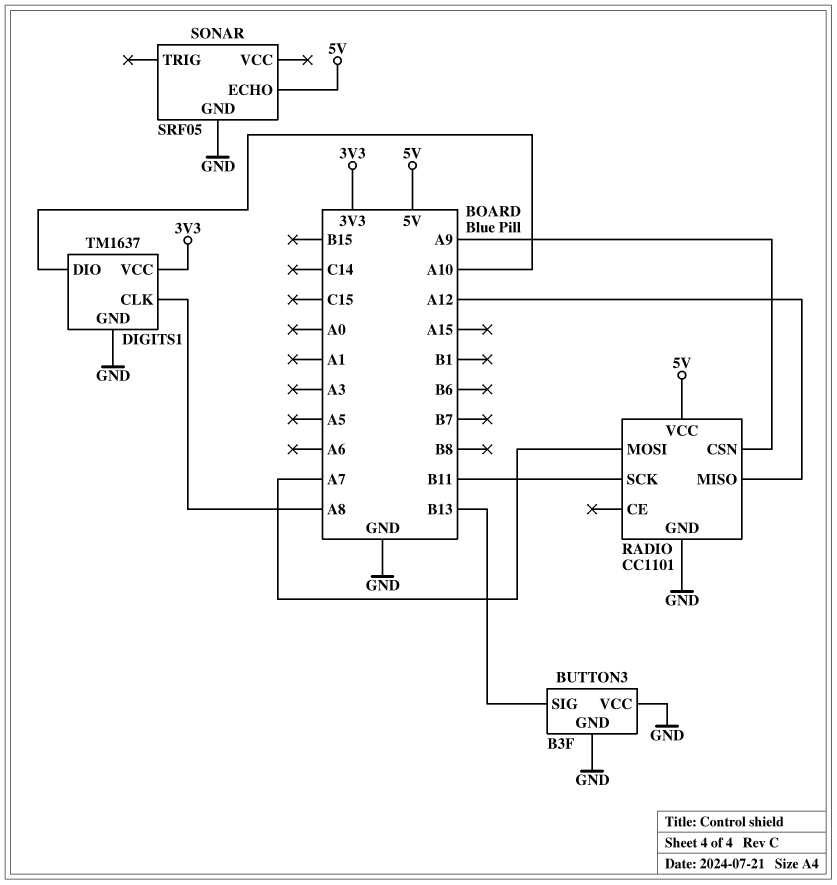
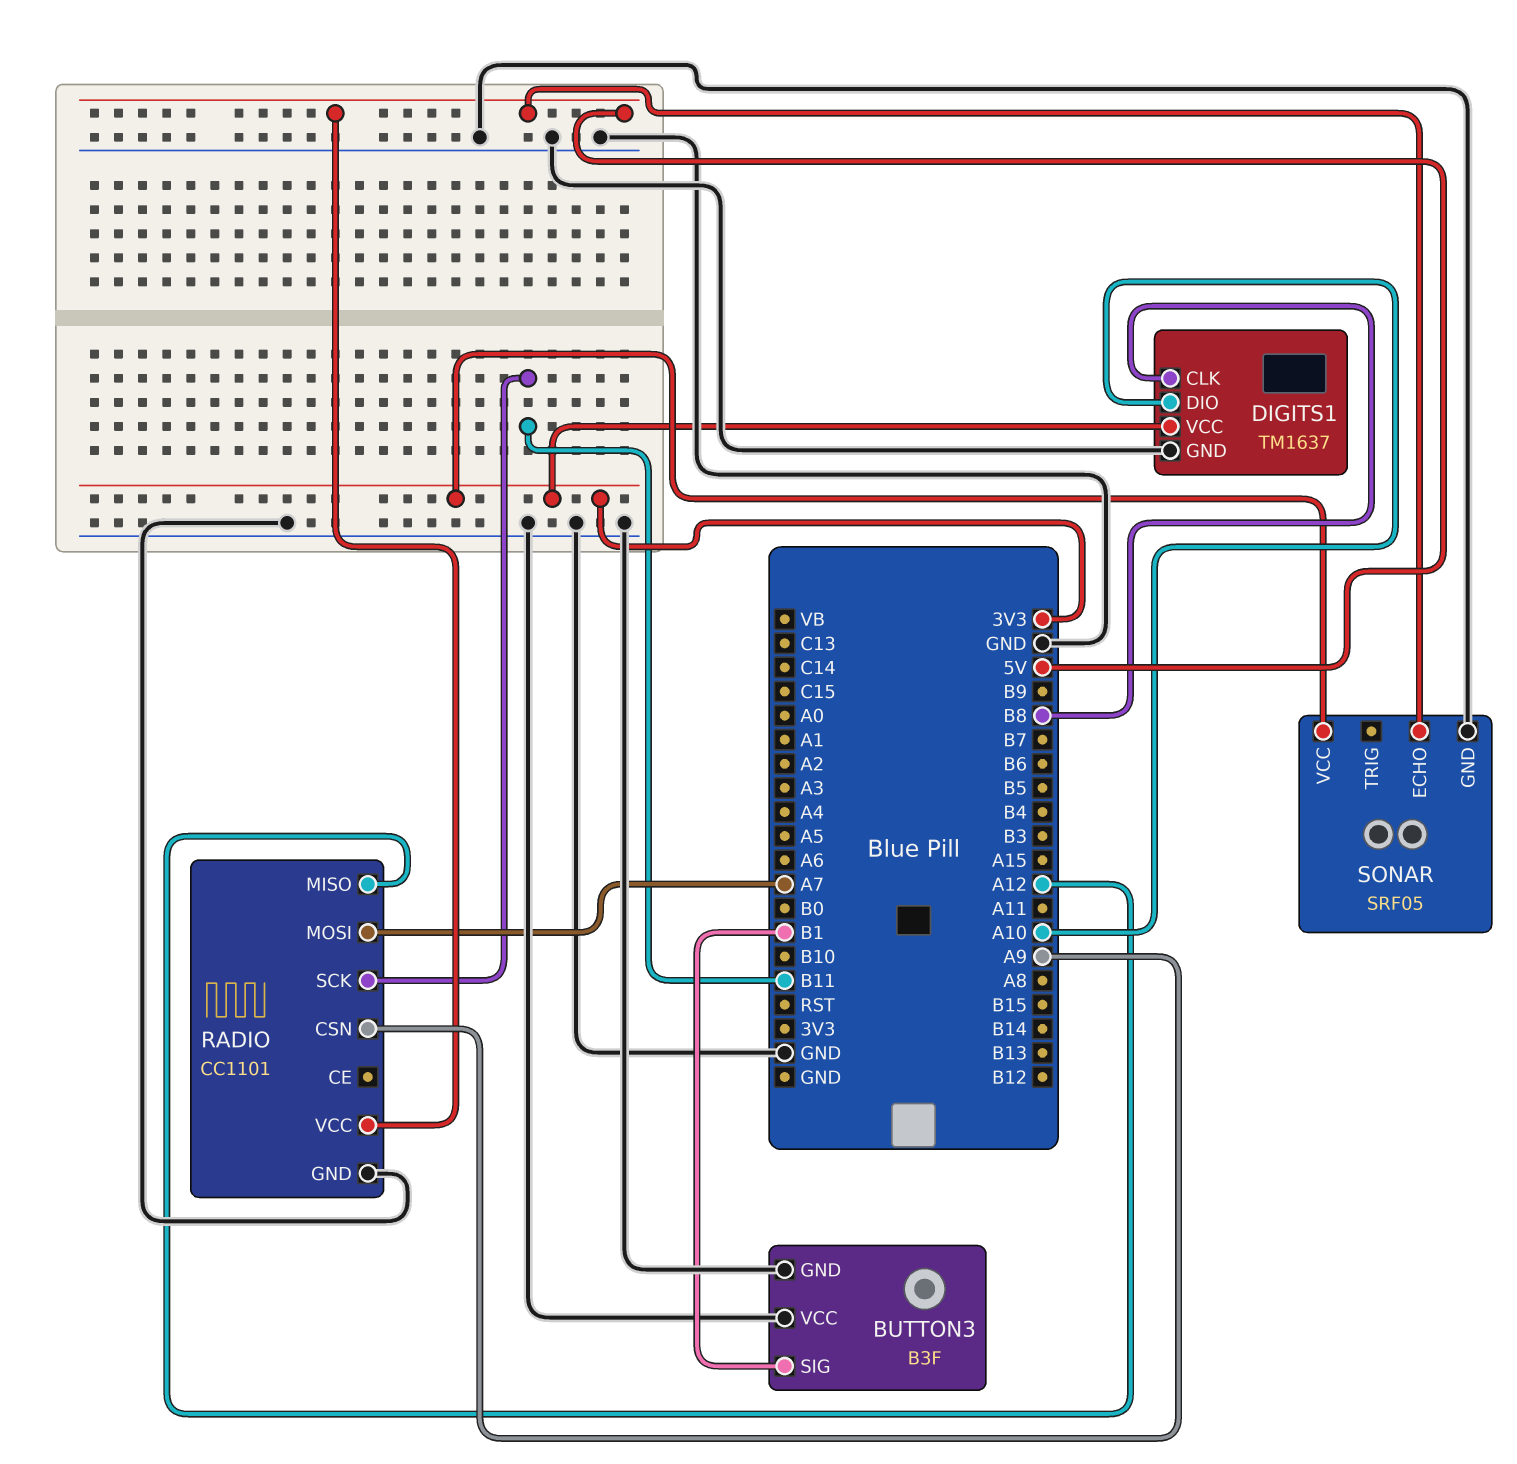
BUTTON3 pin SIG: B13 -> B1
DIGITS1 pin CLK: A8 -> B8
SONAR pin VCC: none -> 3V3

